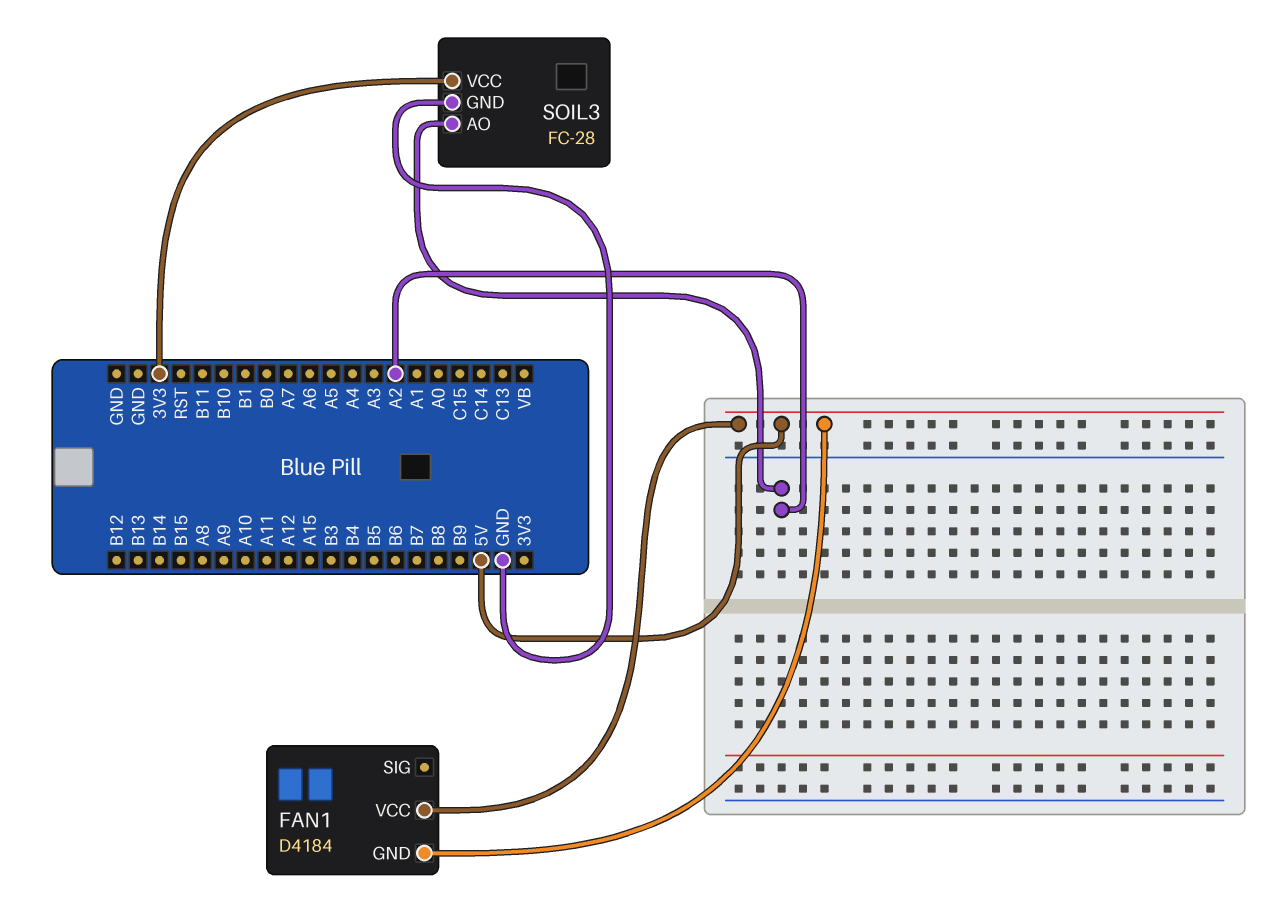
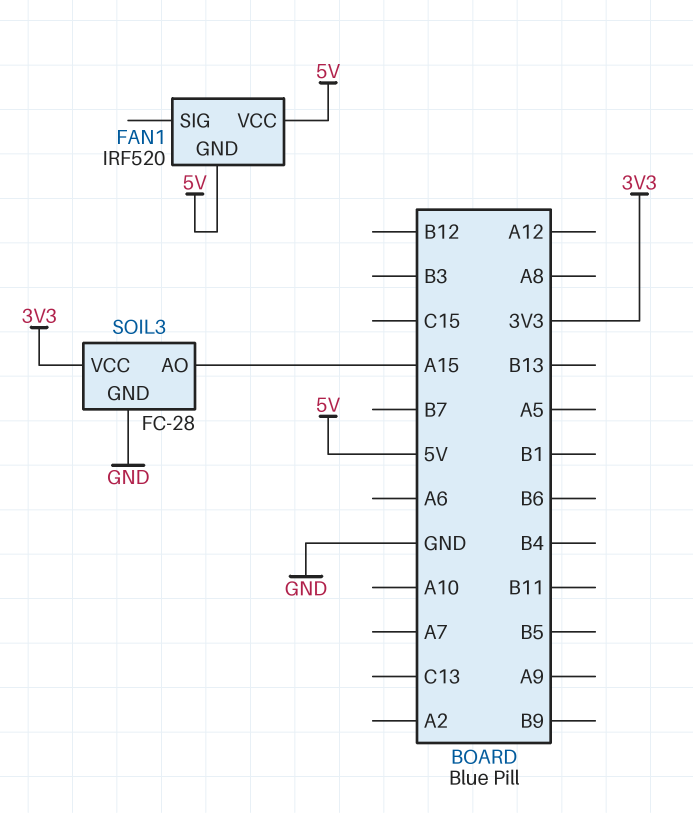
FAN1: D4184 -> IRF520
SOIL3 pin AO: A2 -> A15

